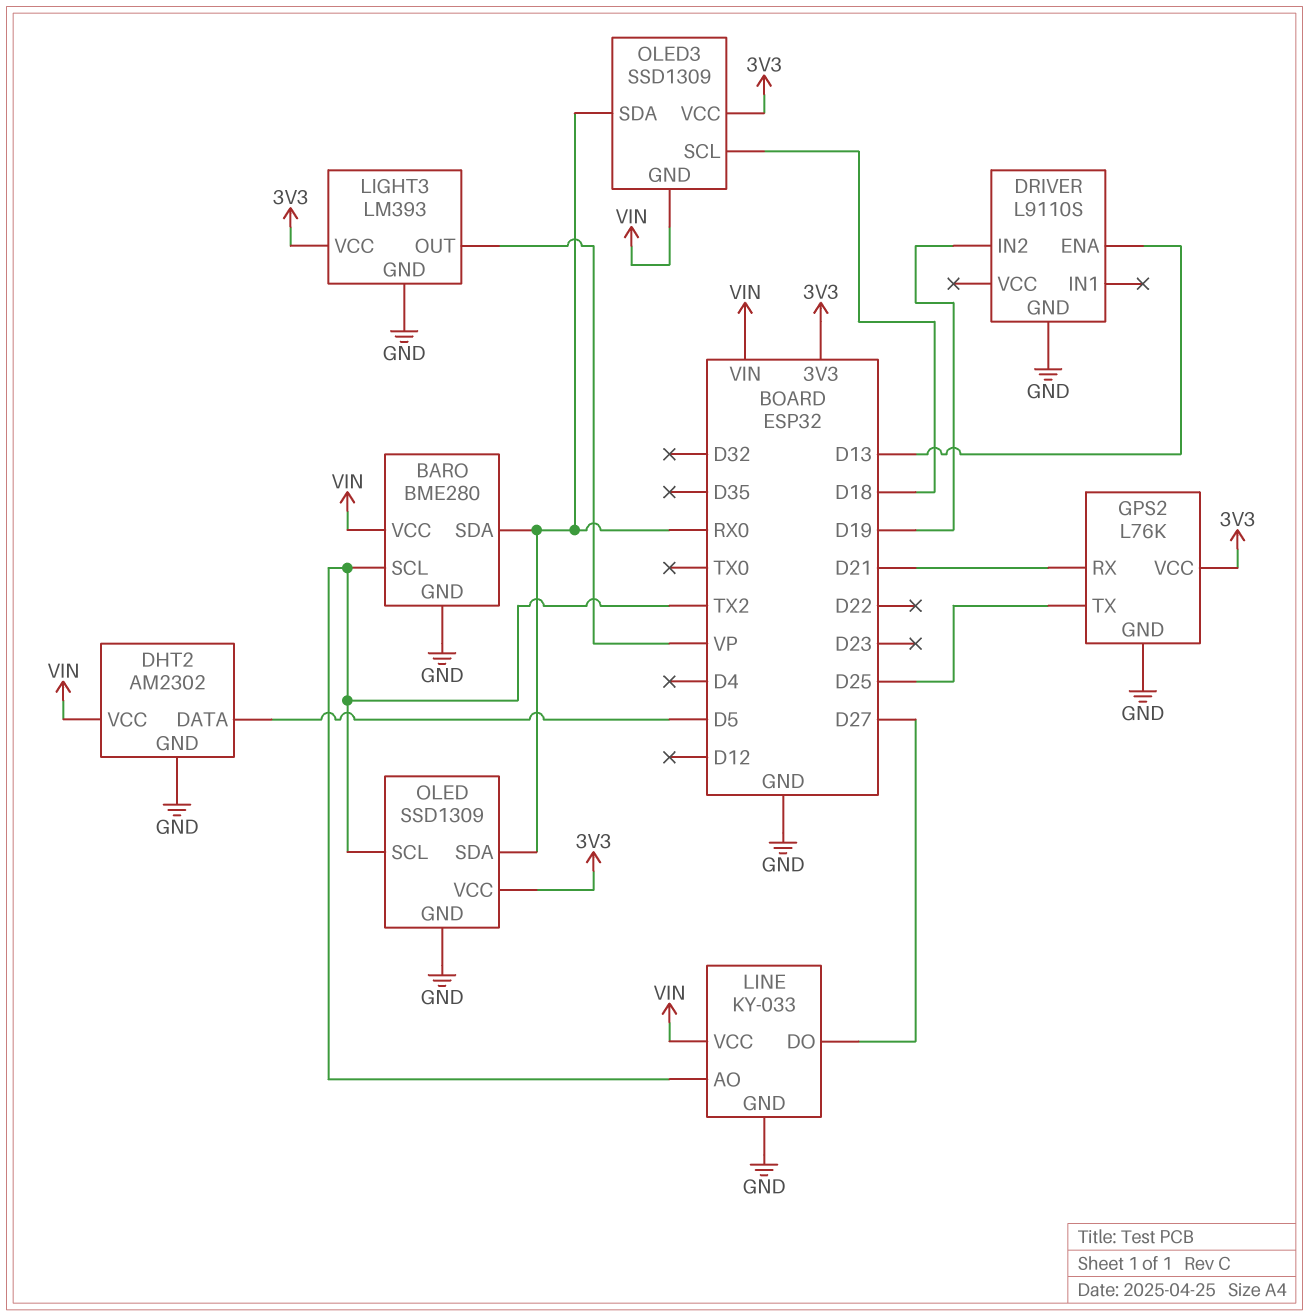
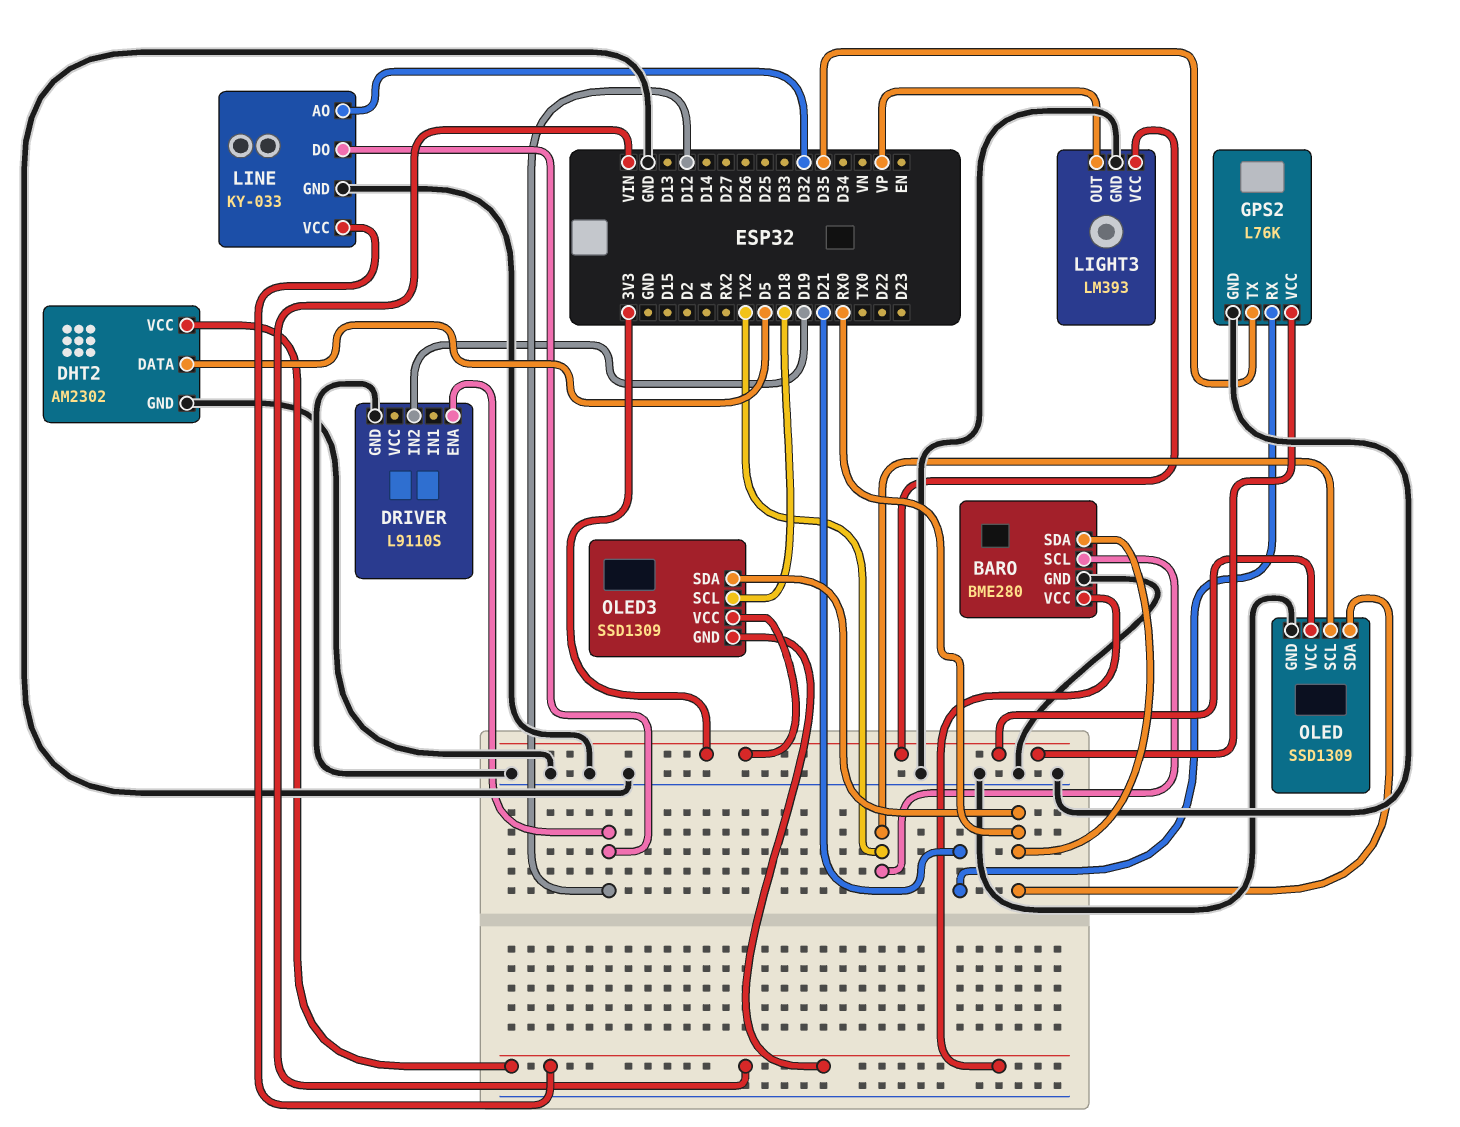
DRIVER pin ENA: D13 -> D12
GPS2 pin TX: D25 -> D35
LINE pin AO: TX2 -> D32
LINE pin DO: D27 -> D12

